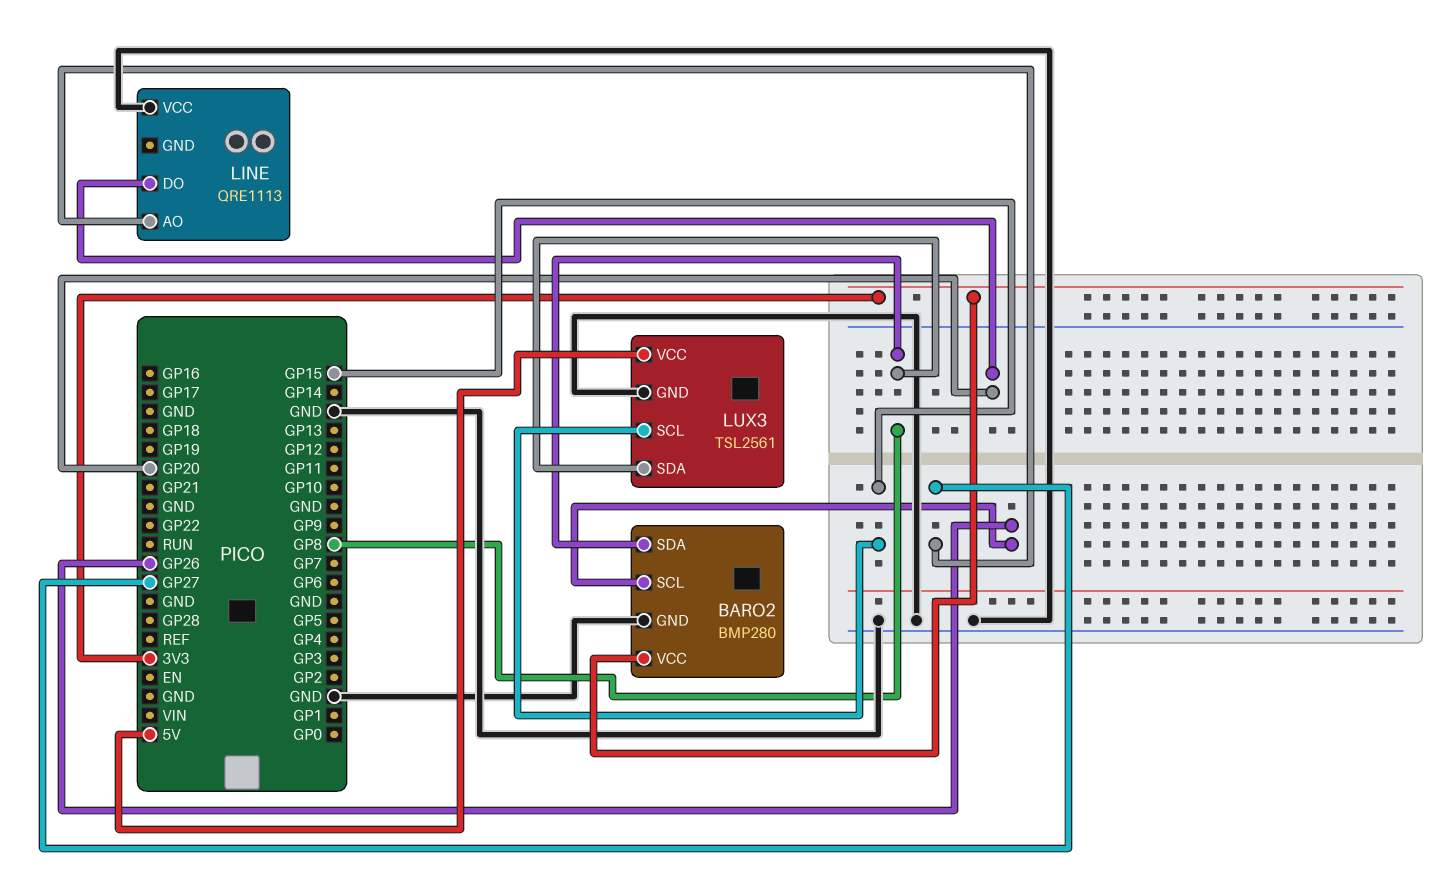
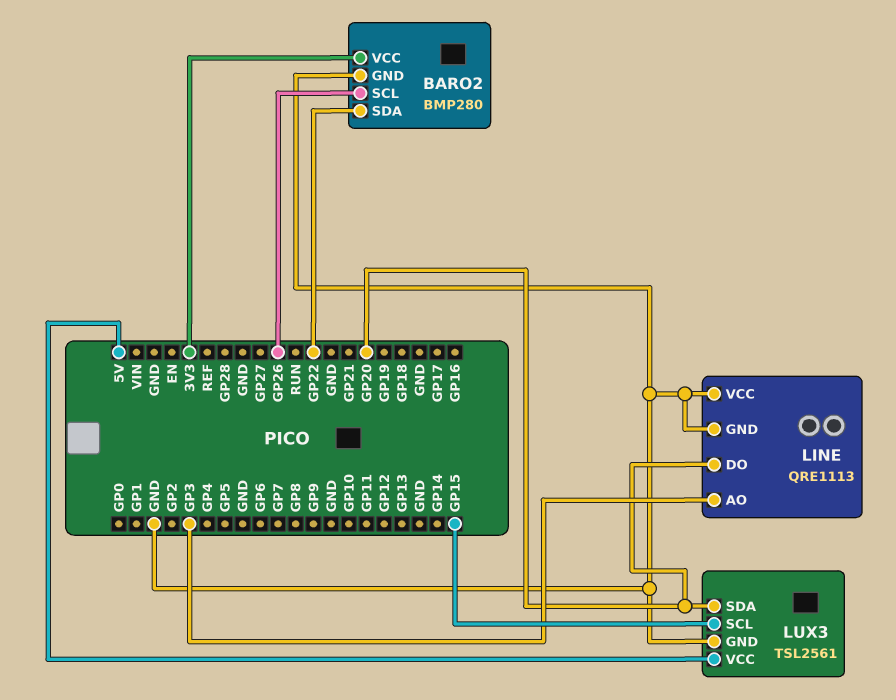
BARO2 pin SDA: GP8 -> GP22
LINE pin AO: GP27 -> GP3
LINE pin GND: none -> GND
LUX3 pin SDA: GP8 -> GP20

